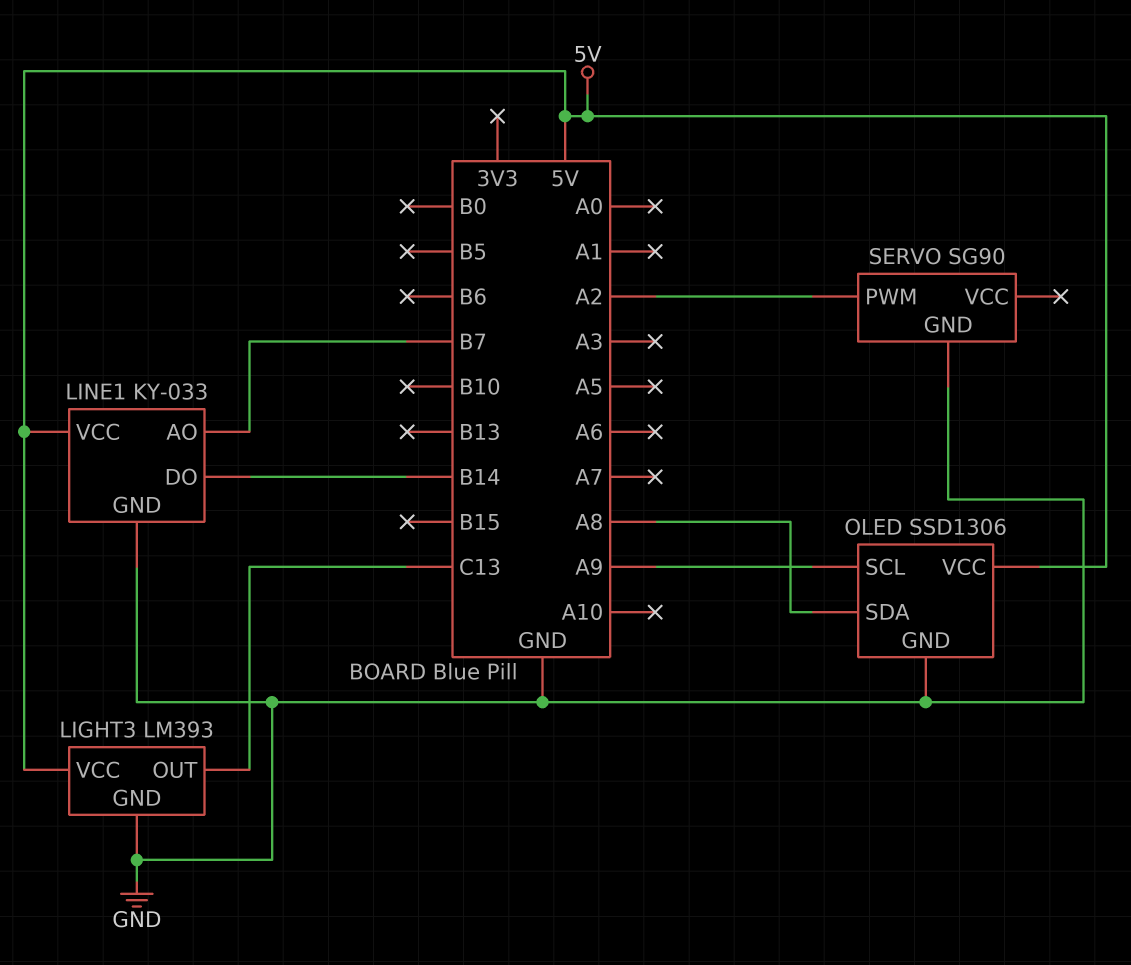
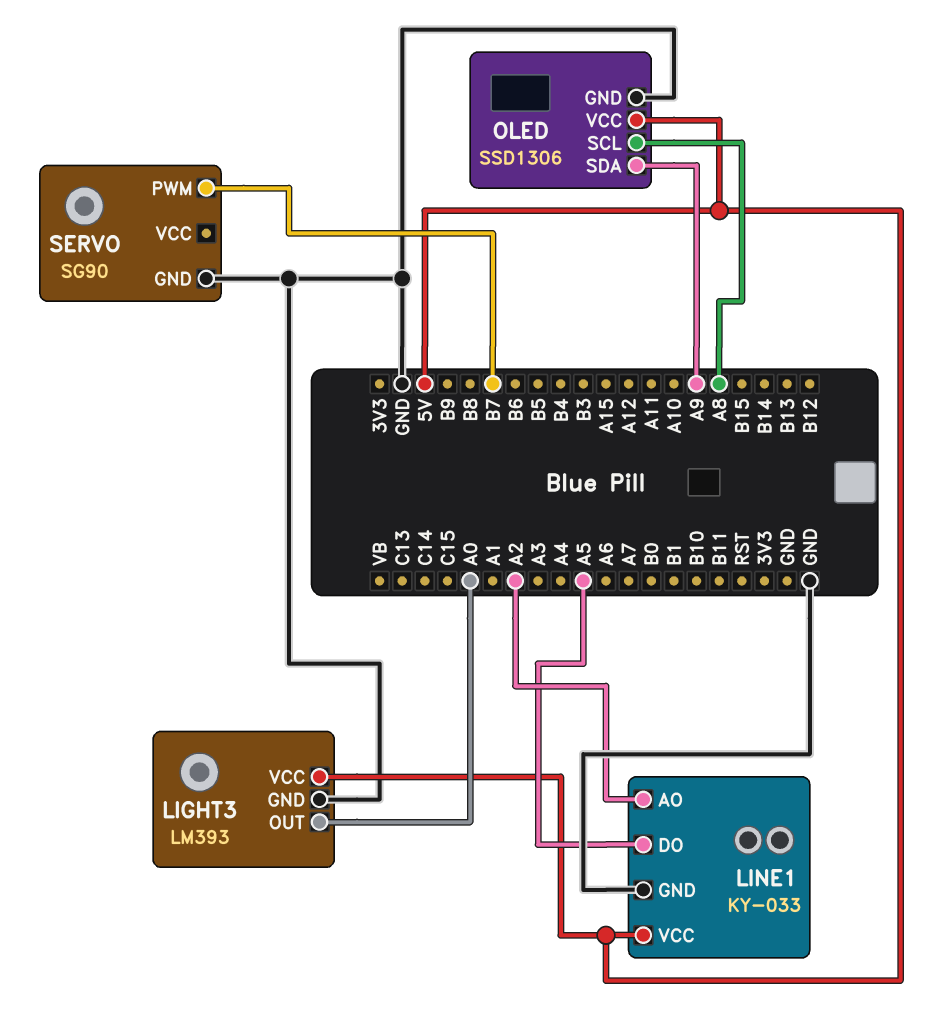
LIGHT3 pin OUT: C13 -> A0
LINE1 pin AO: B7 -> A2
LINE1 pin DO: B14 -> A5
OLED pin SCL: A9 -> A8
OLED pin SDA: A8 -> A9
SERVO pin PWM: A2 -> B7

